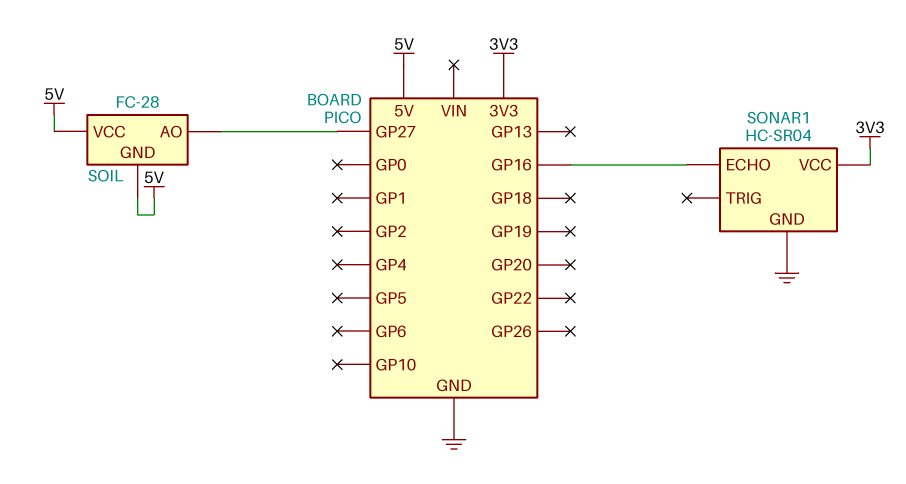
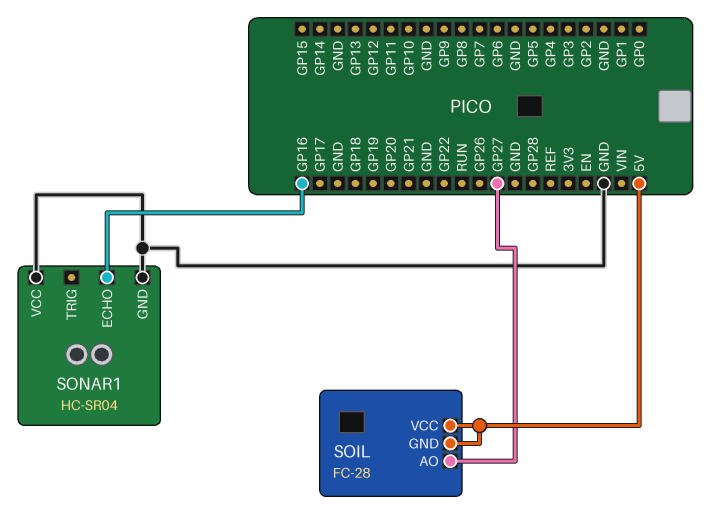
SONAR1 pin VCC: 3V3 -> GND

